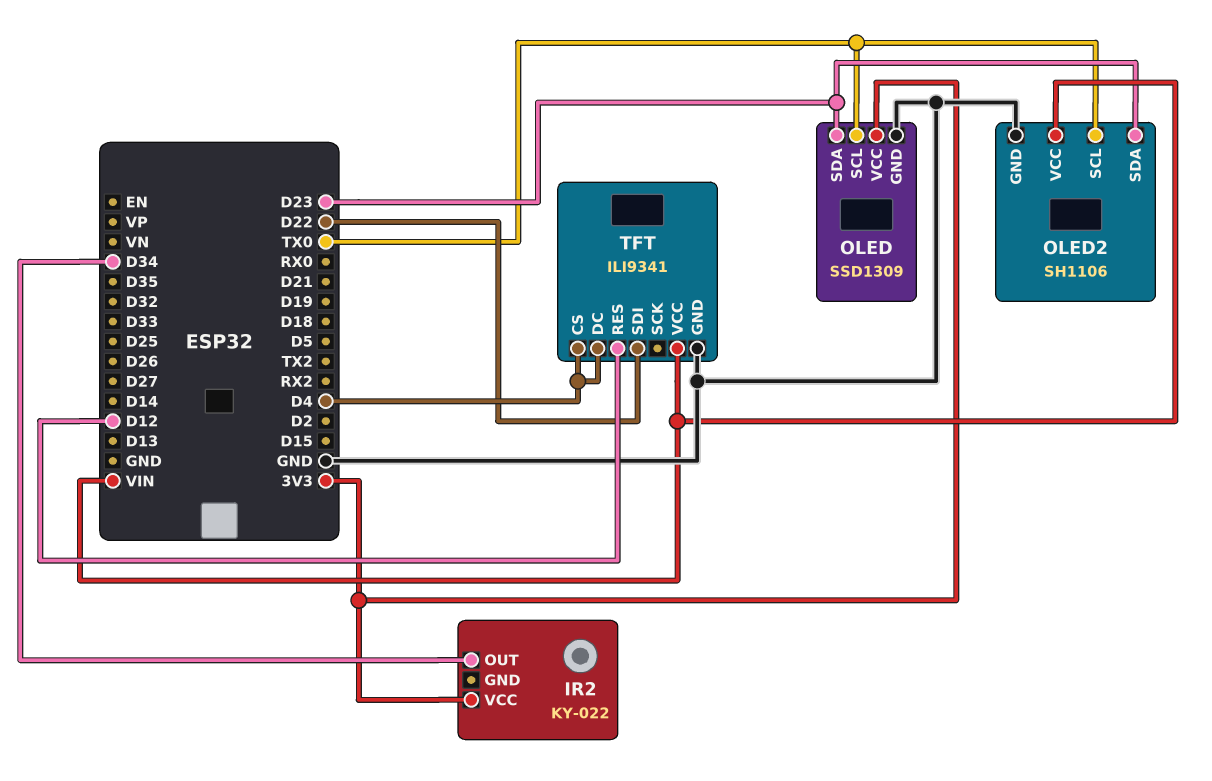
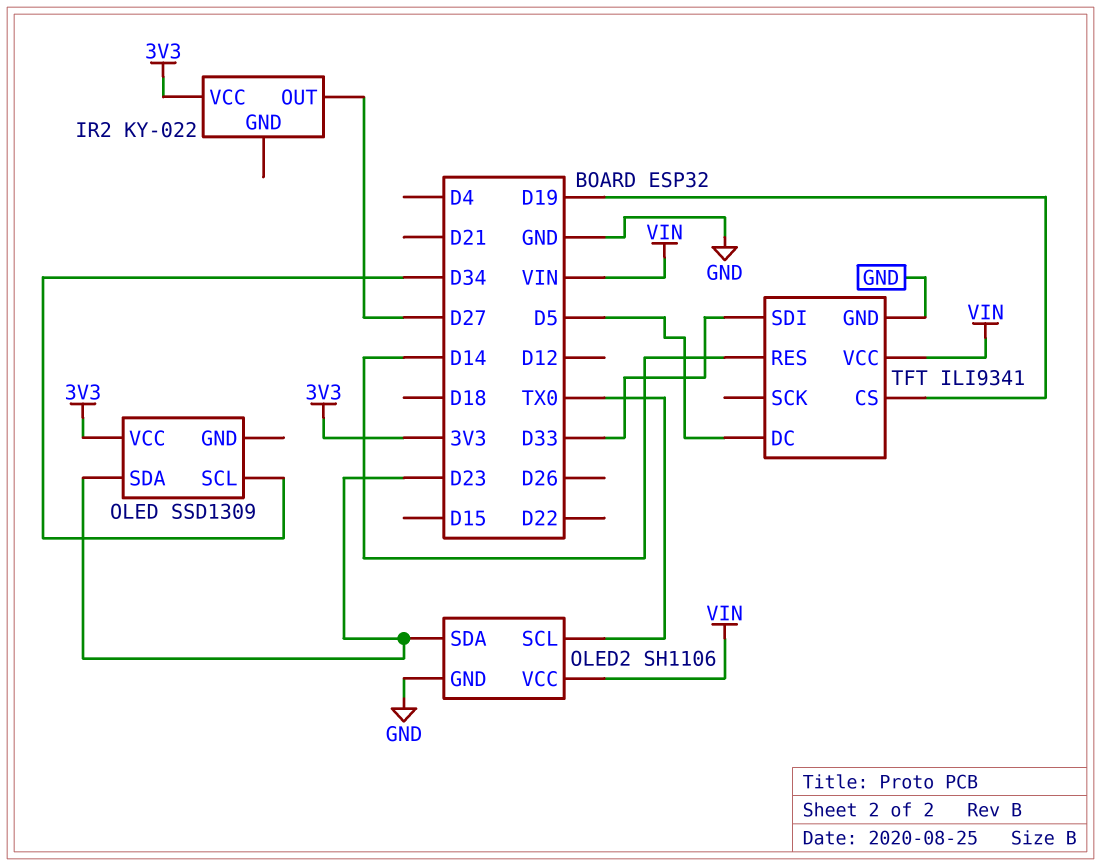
IR2 pin OUT: D34 -> D27
OLED pin GND: GND -> none
OLED pin SCL: TX0 -> D34
TFT pin CS: D4 -> D19
TFT pin DC: D4 -> D5
TFT pin RES: D12 -> D14
TFT pin SDI: D22 -> D33

